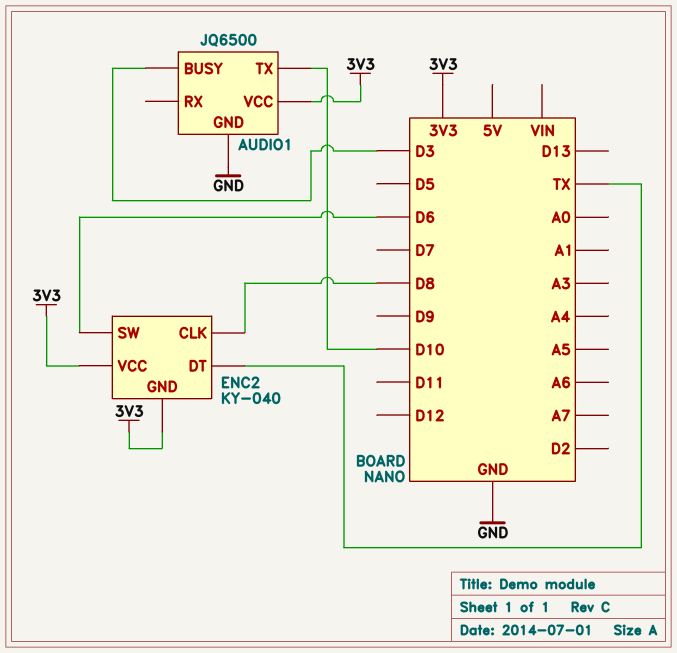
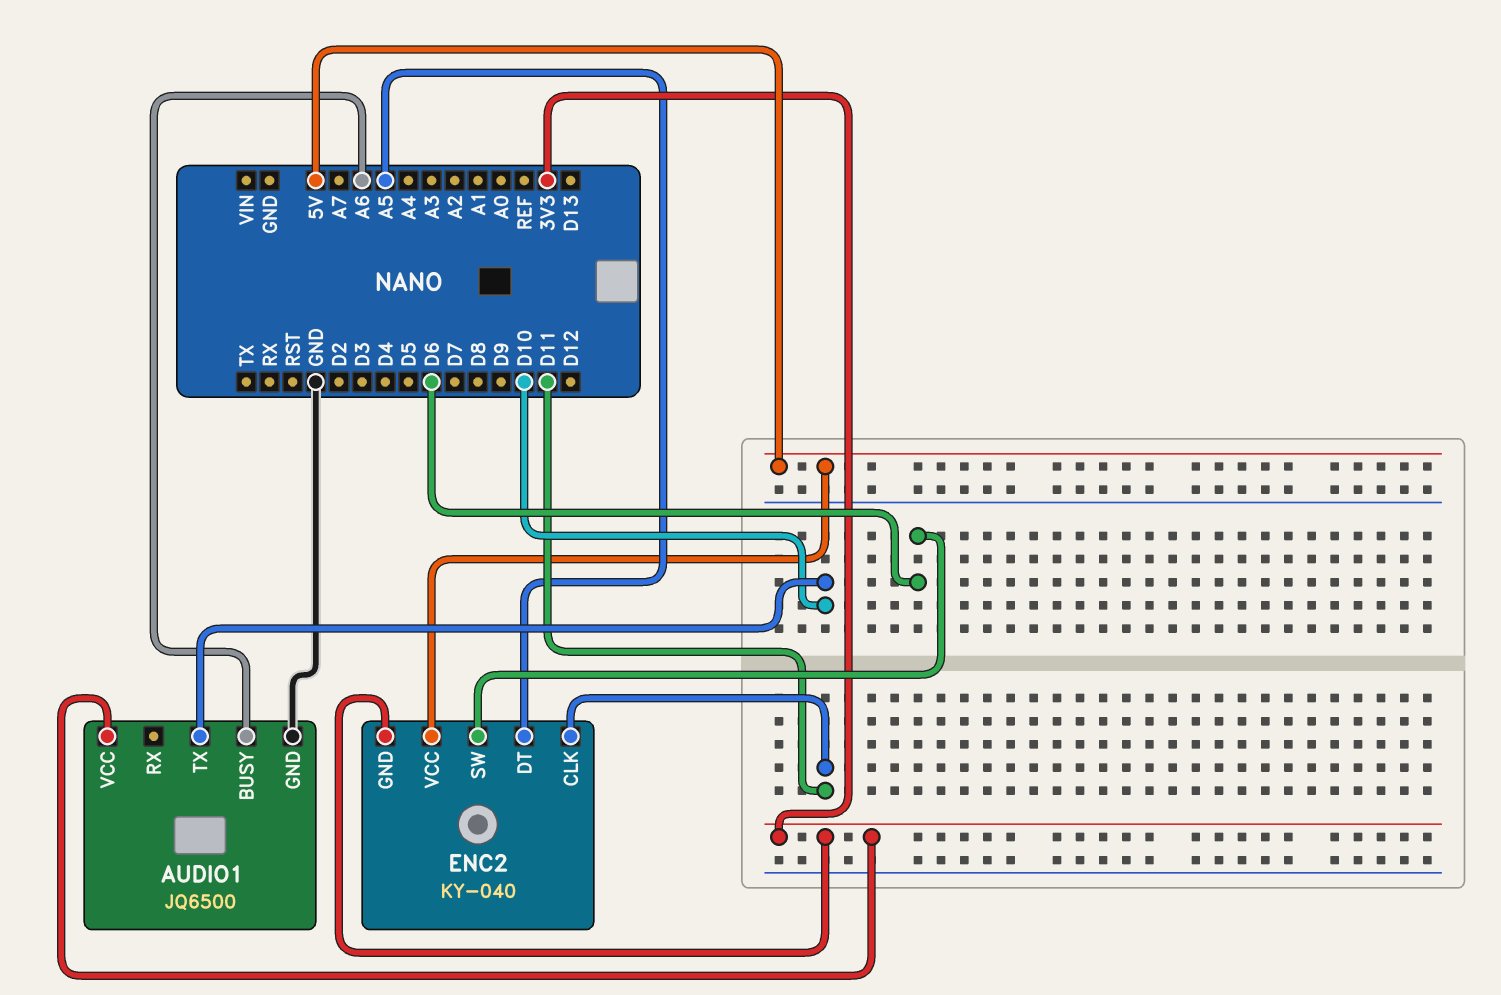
AUDIO1 pin BUSY: D3 -> A6
ENC2 pin CLK: D8 -> D11
ENC2 pin DT: TX -> A5
ENC2 pin VCC: 3V3 -> 5V

